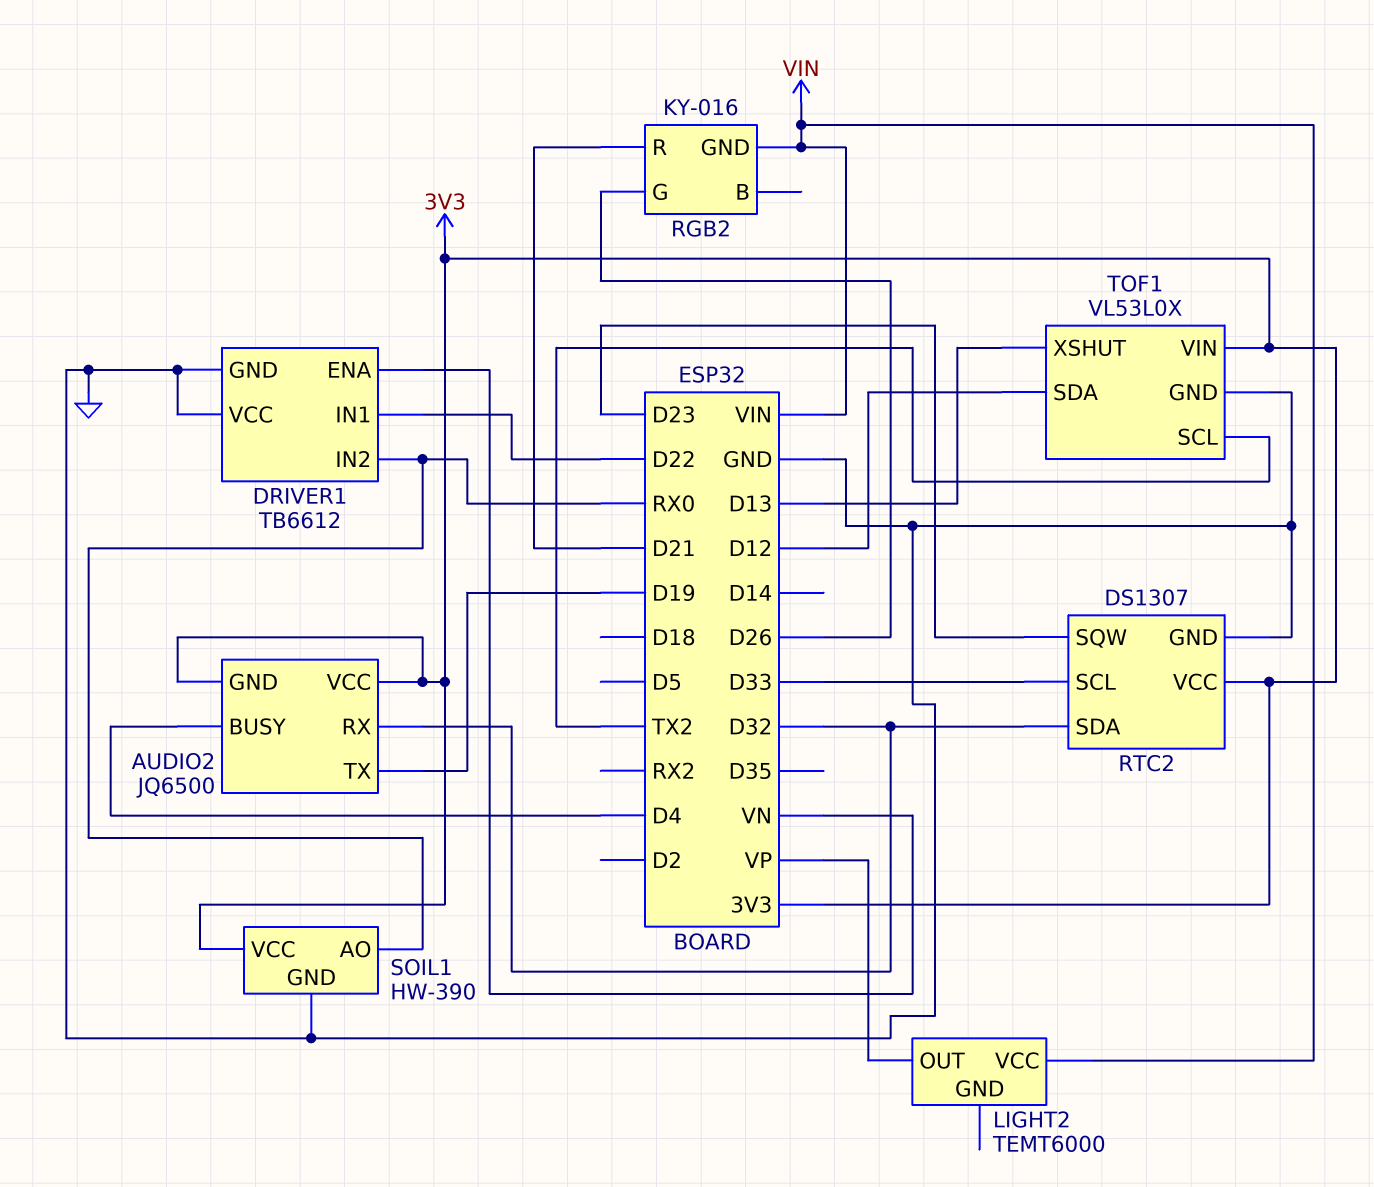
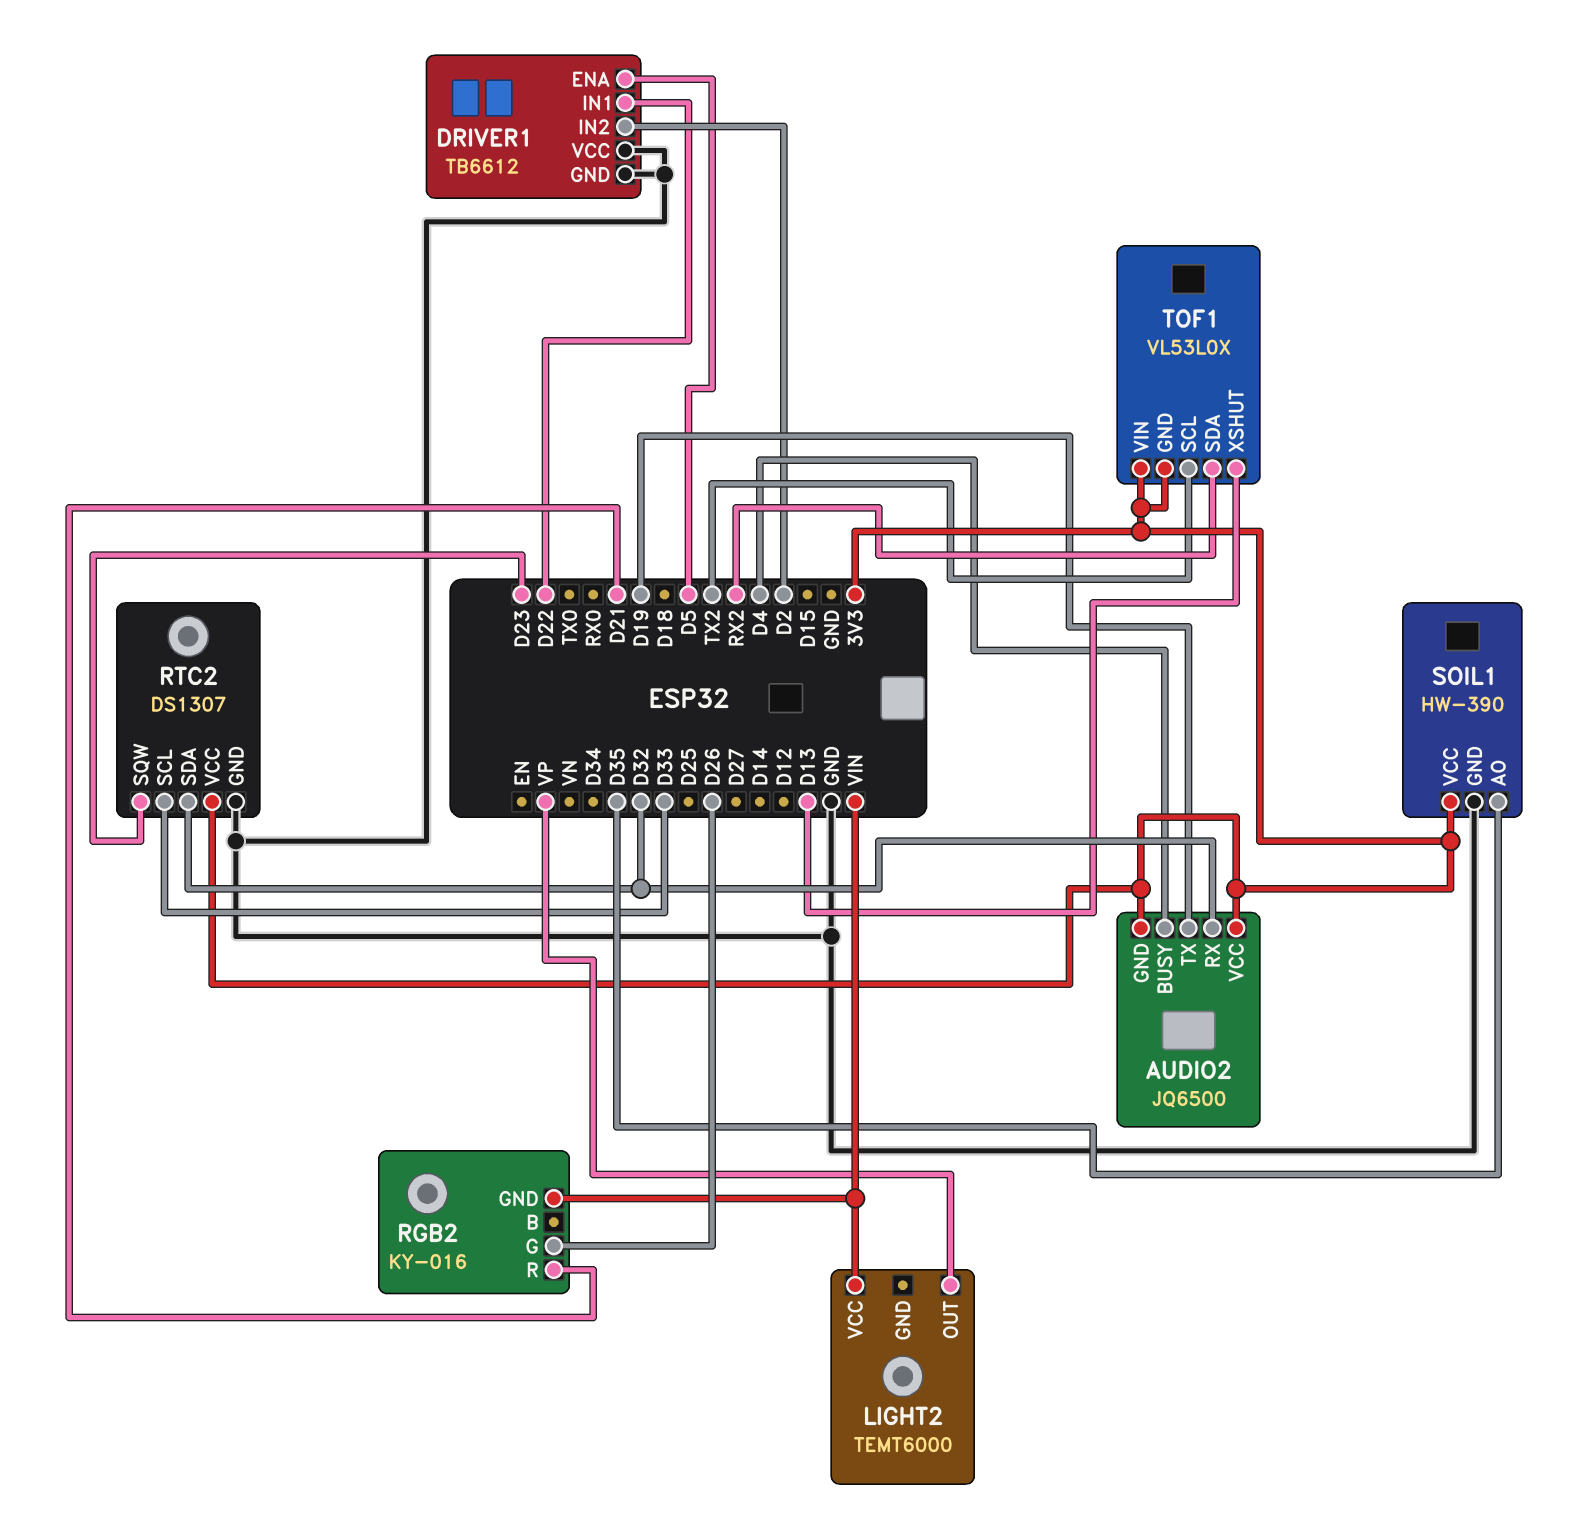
DRIVER1 pin ENA: VN -> D5
DRIVER1 pin IN2: RX0 -> D2
SOIL1 pin AO: RX0 -> D35
TOF1 pin GND: GND -> 3V3
TOF1 pin SDA: D12 -> RX2

